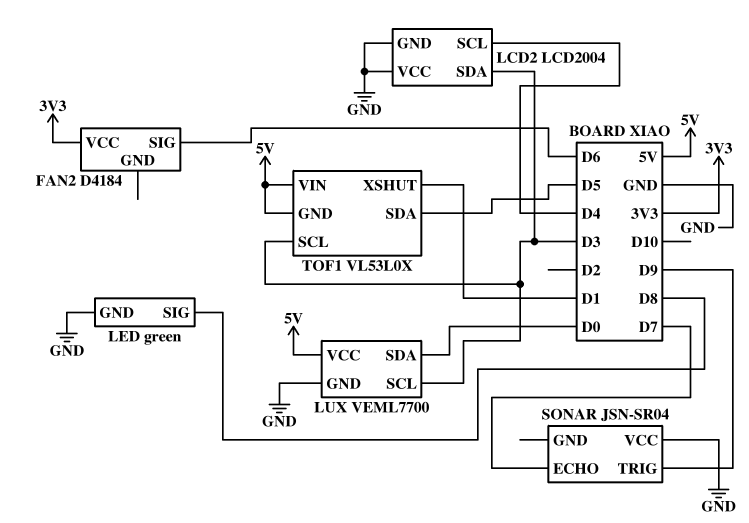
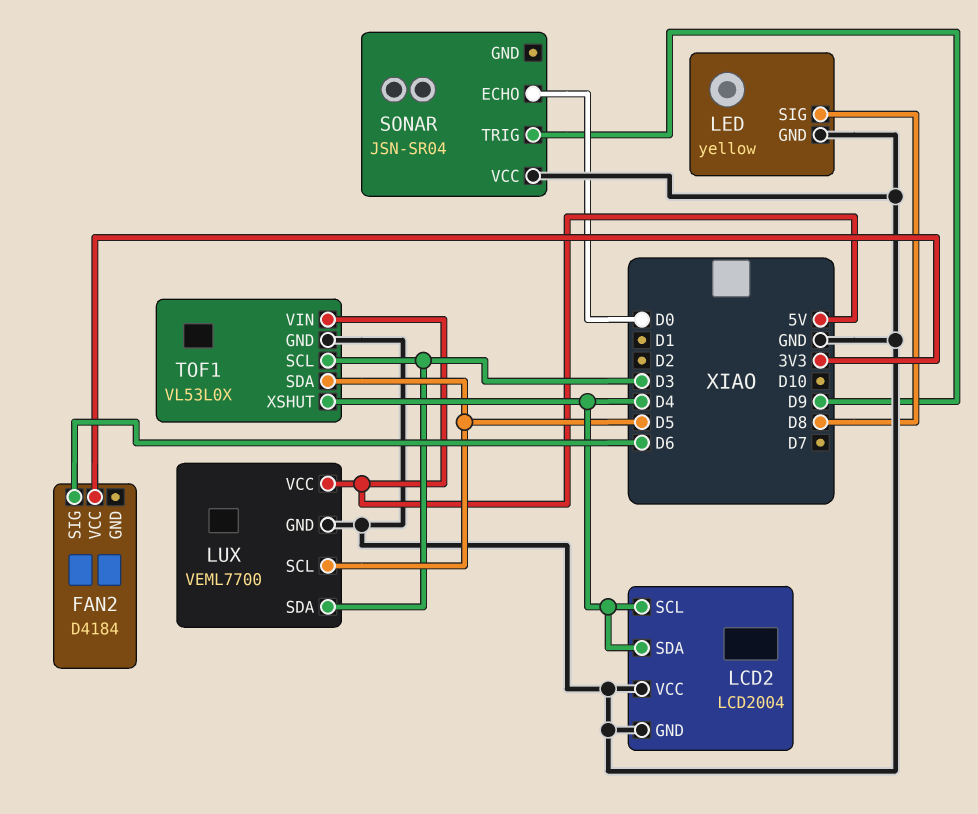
LCD2 pin SDA: D3 -> D4
LED: green -> yellow
LUX pin SCL: D3 -> D5
LUX pin SDA: D0 -> D3
SONAR pin ECHO: D7 -> D0
TOF1 pin GND: 5V -> GND
TOF1 pin XSHUT: D1 -> D4

